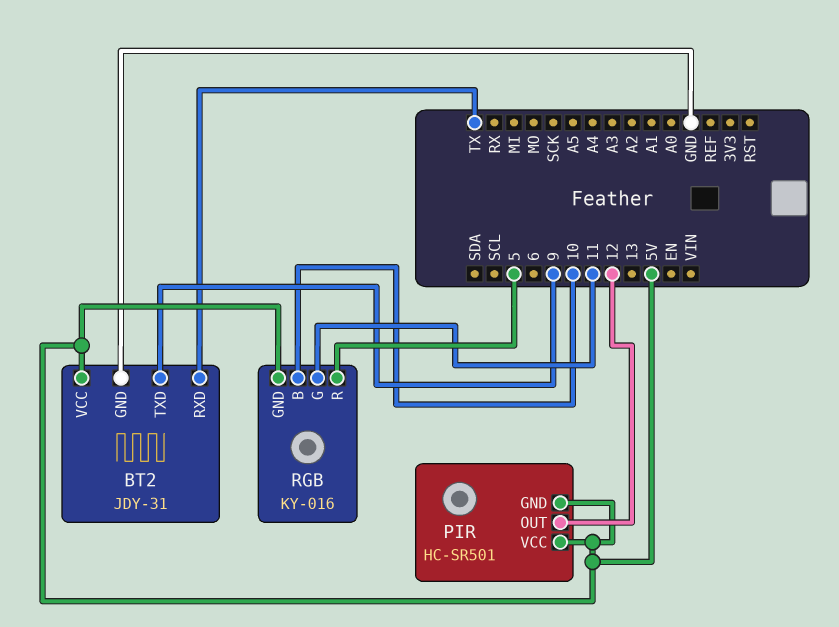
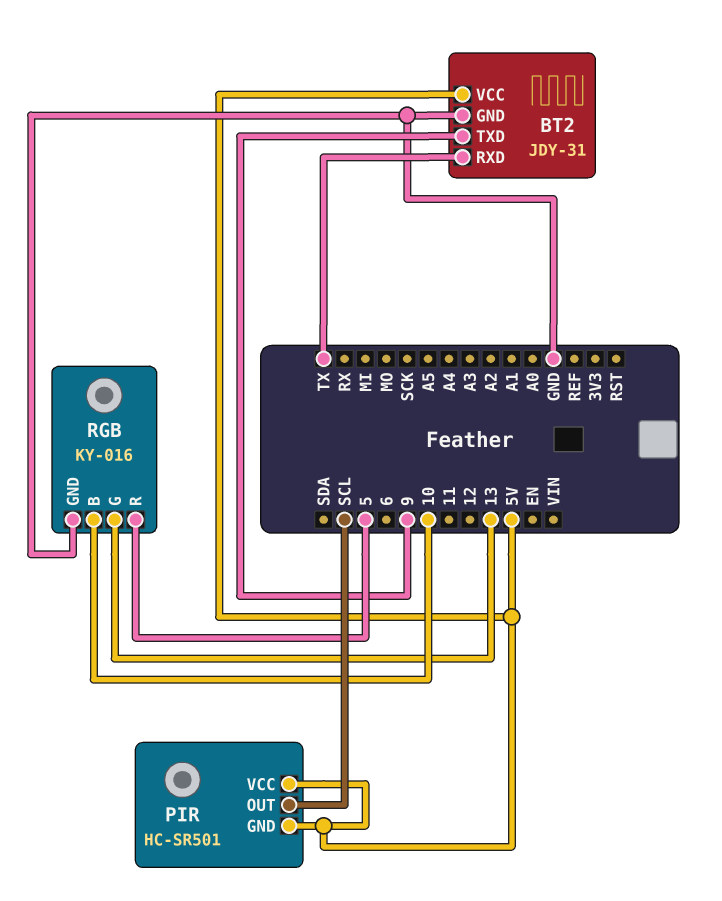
PIR pin OUT: 12 -> SCL
RGB pin G: 11 -> 13
RGB pin GND: 5V -> GND

